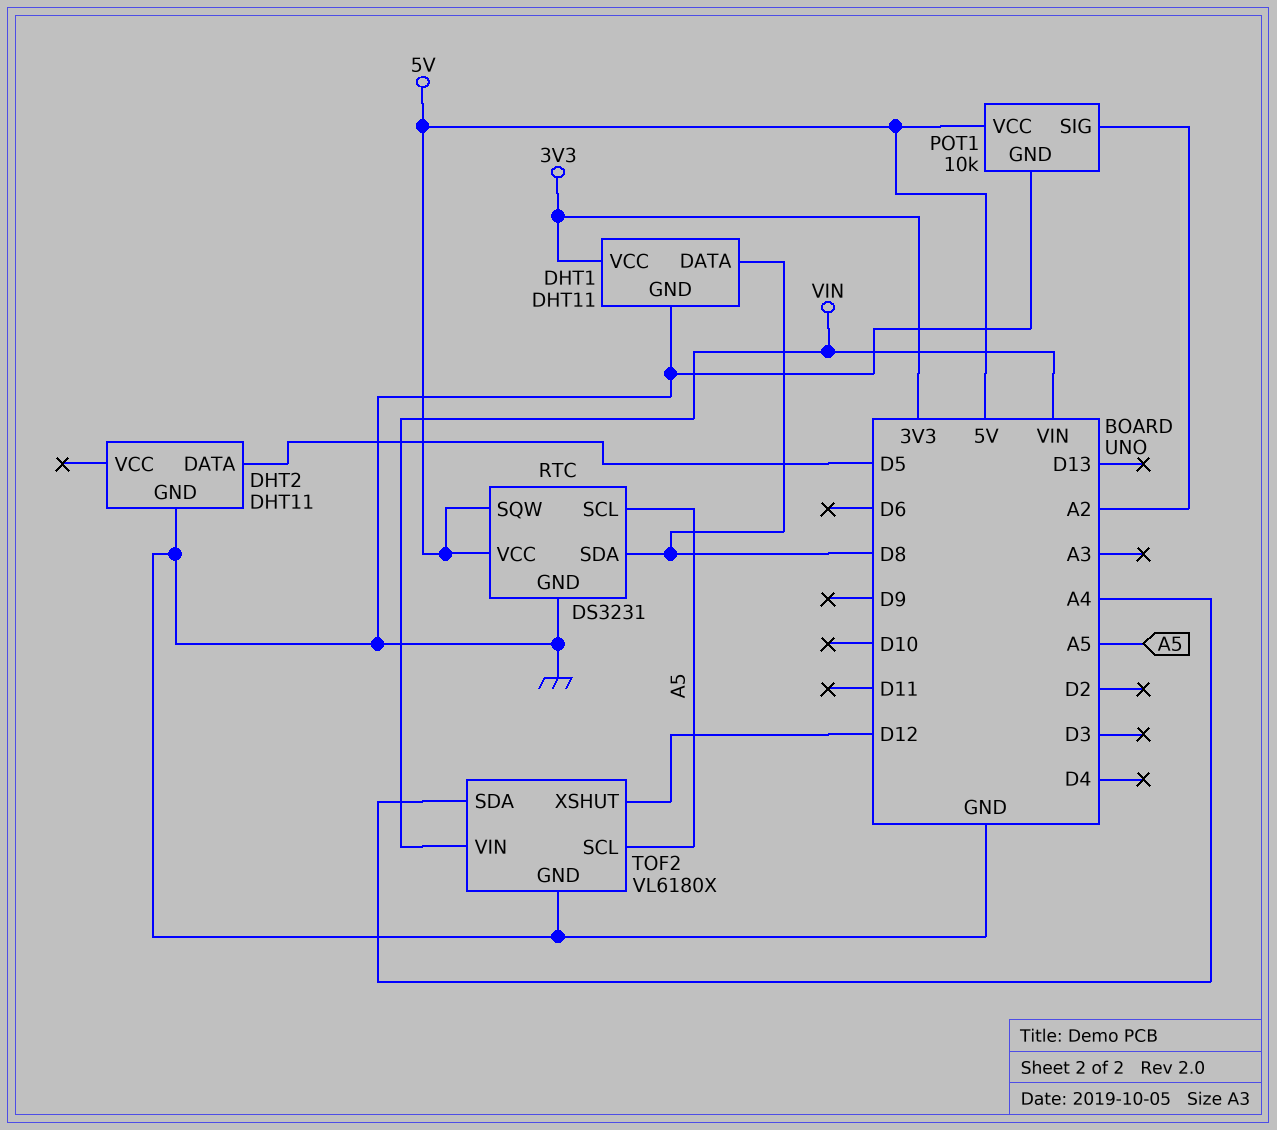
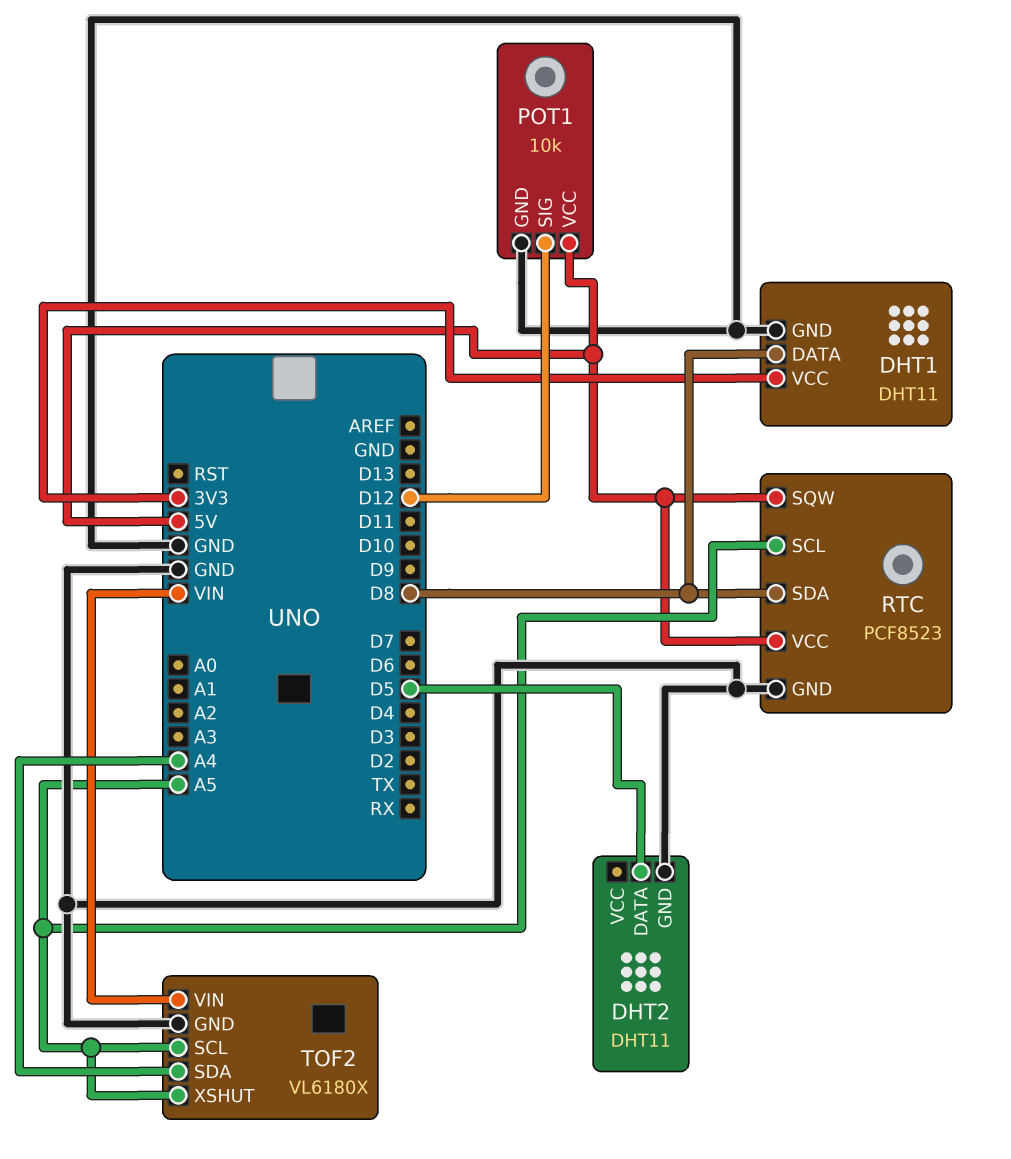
POT1 pin SIG: A2 -> D12
RTC: DS3231 -> PCF8523
TOF2 pin XSHUT: D12 -> A5

